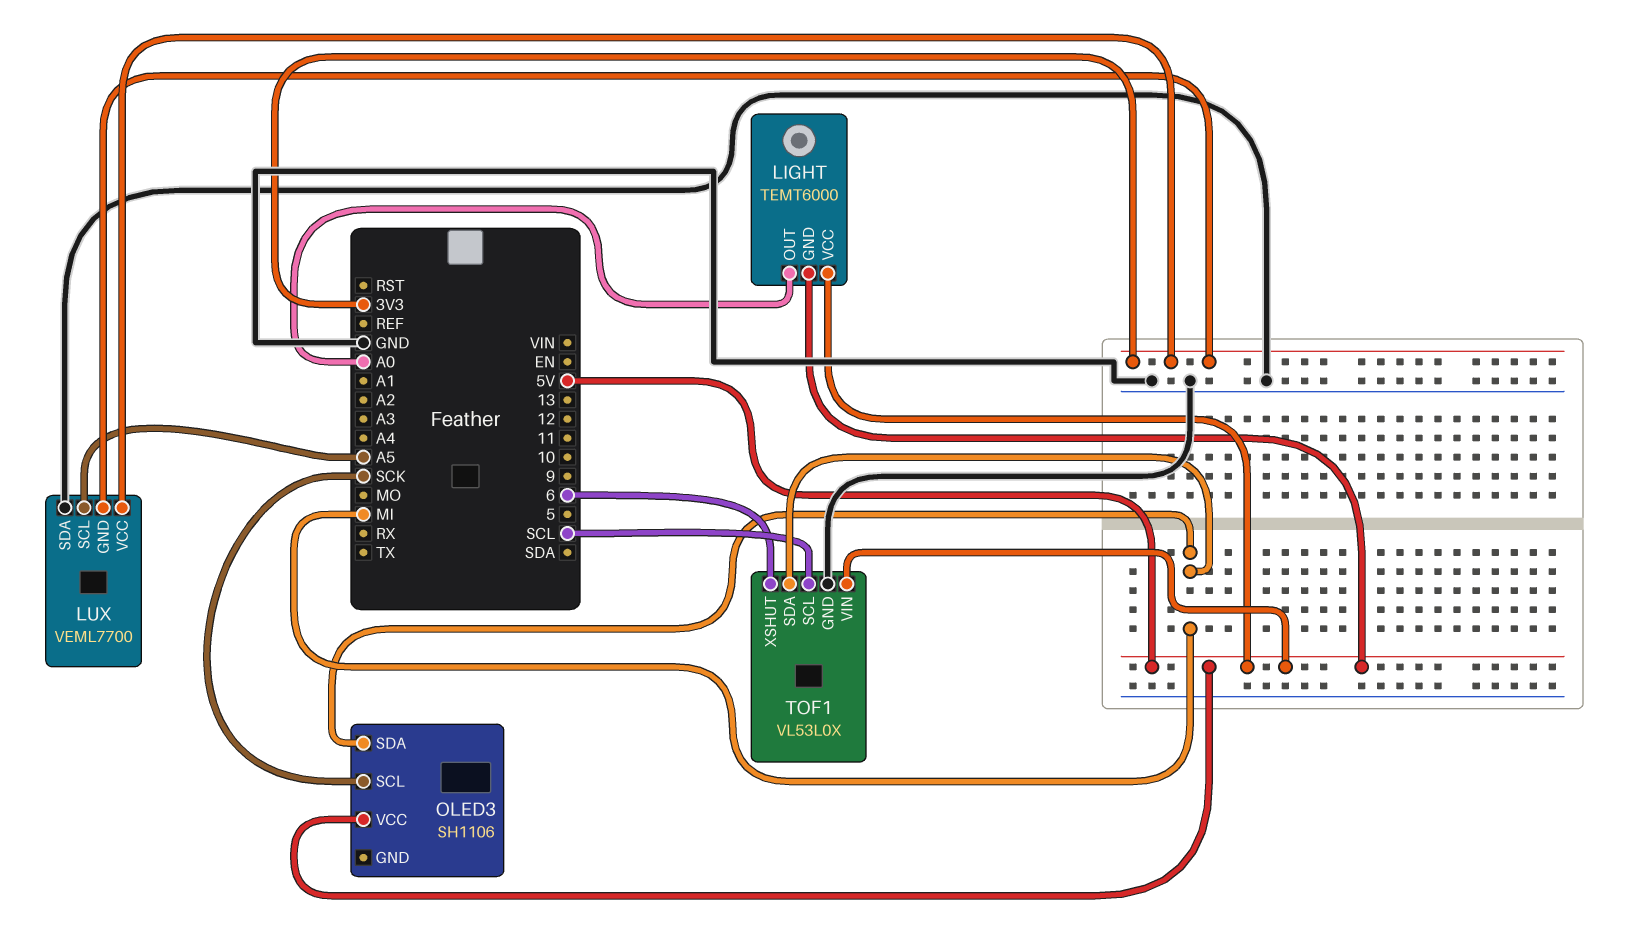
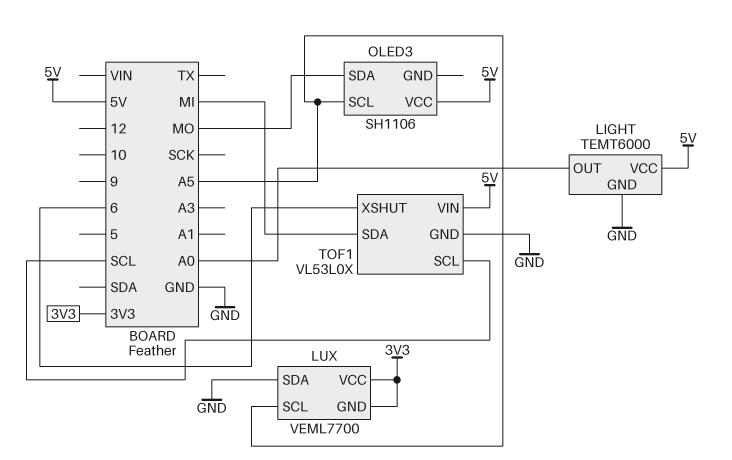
LIGHT pin GND: 5V -> GND
OLED3 pin SCL: SCK -> A5
OLED3 pin SDA: MI -> MO

